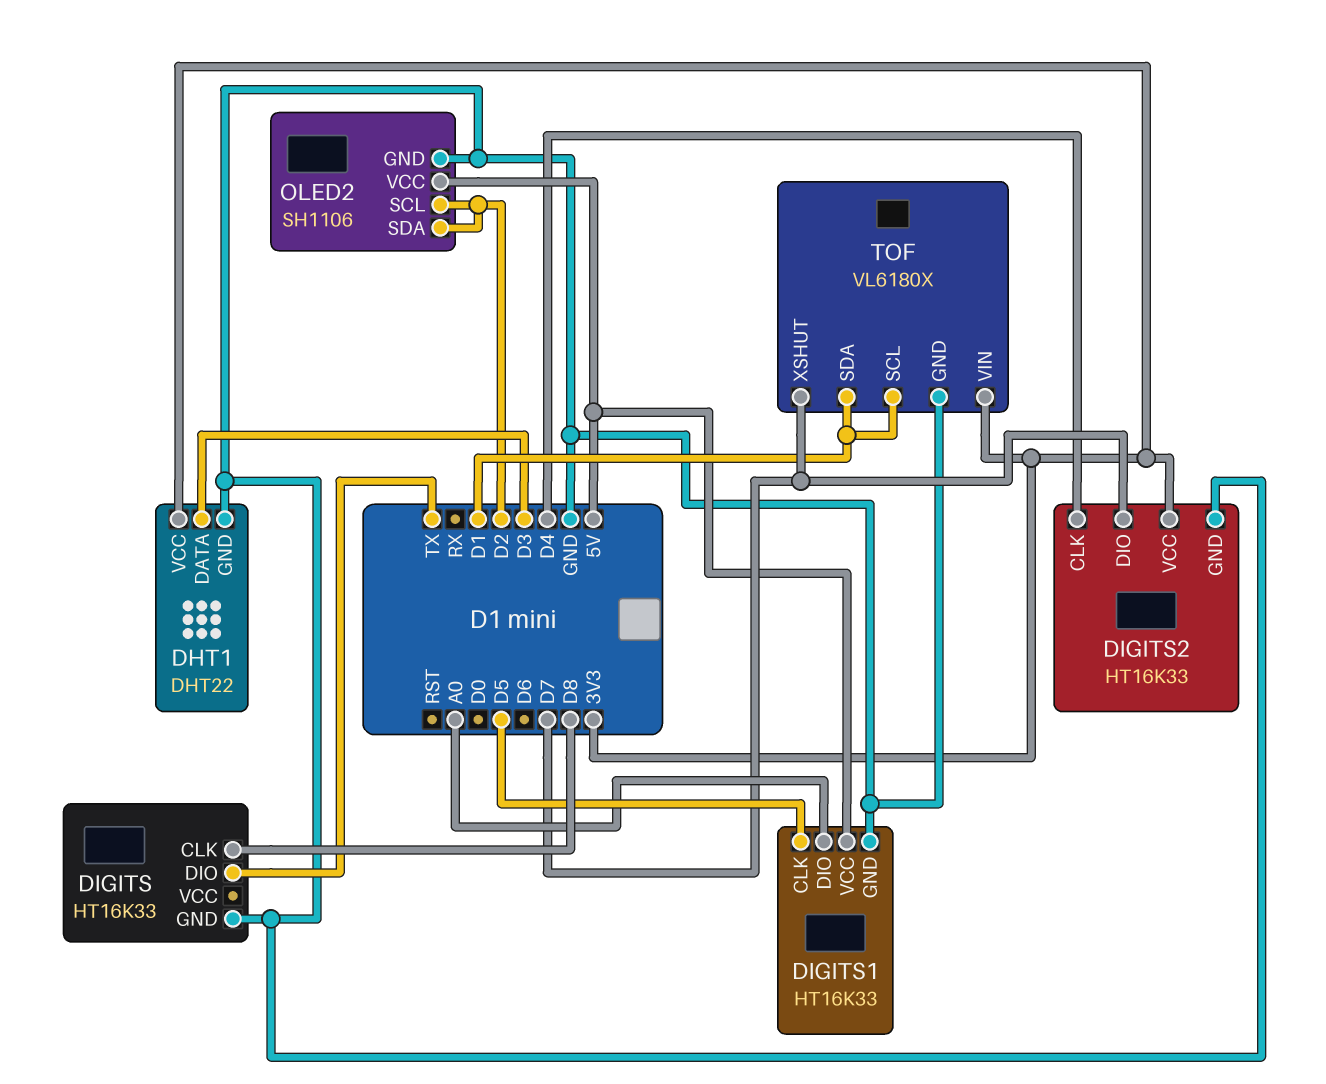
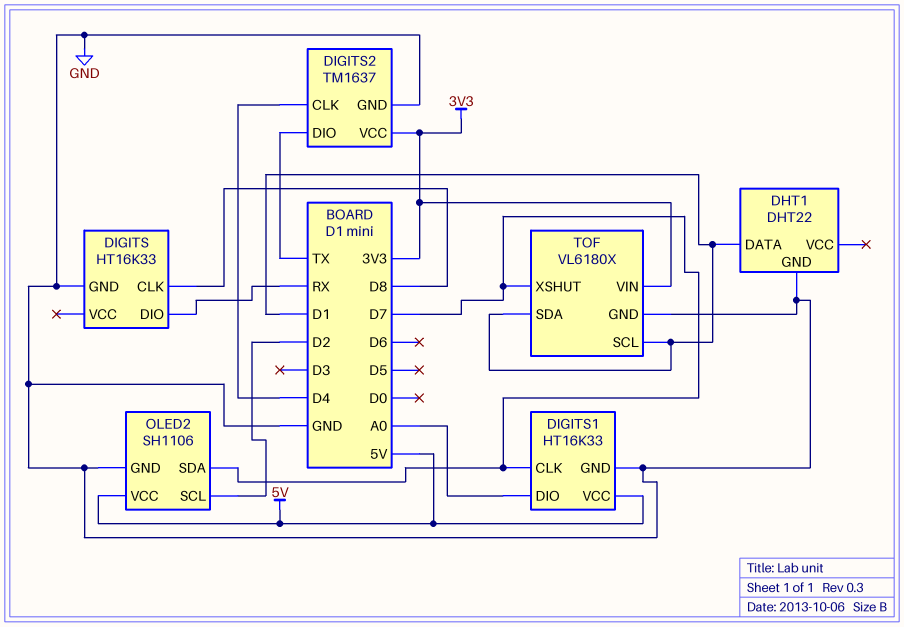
DHT1 pin DATA: D3 -> D1
DHT1 pin VCC: 3V3 -> none
DIGITS pin DIO: TX -> RX
DIGITS1 pin CLK: D5 -> D7
DIGITS2: HT16K33 -> TM1637
DIGITS2 pin DIO: D7 -> TX
OLED2 pin SDA: D2 -> D7

